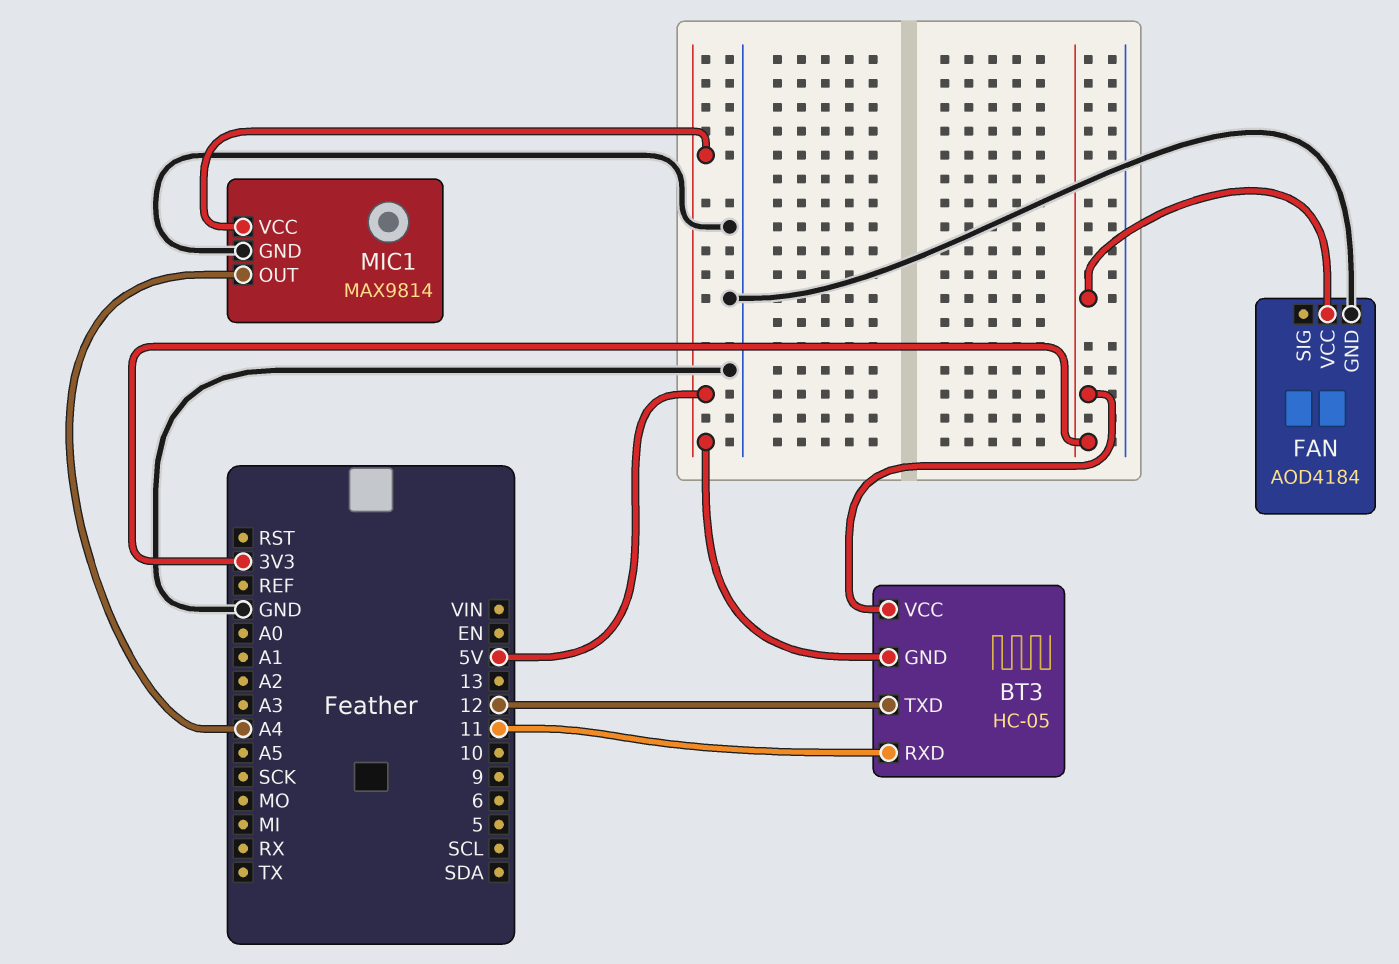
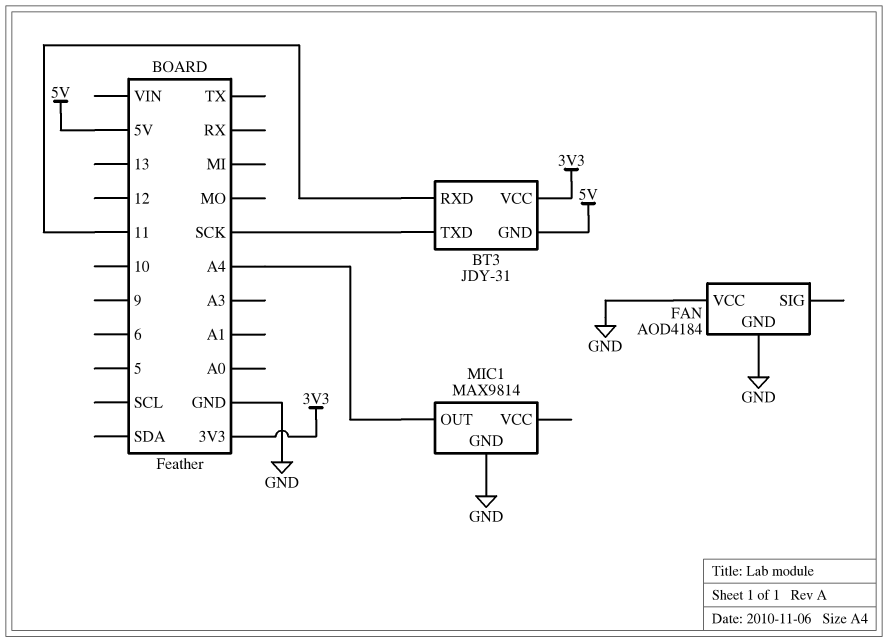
BT3: HC-05 -> JDY-31
BT3 pin TXD: 12 -> SCK
FAN pin VCC: 3V3 -> GND
MIC1 pin VCC: 5V -> none

